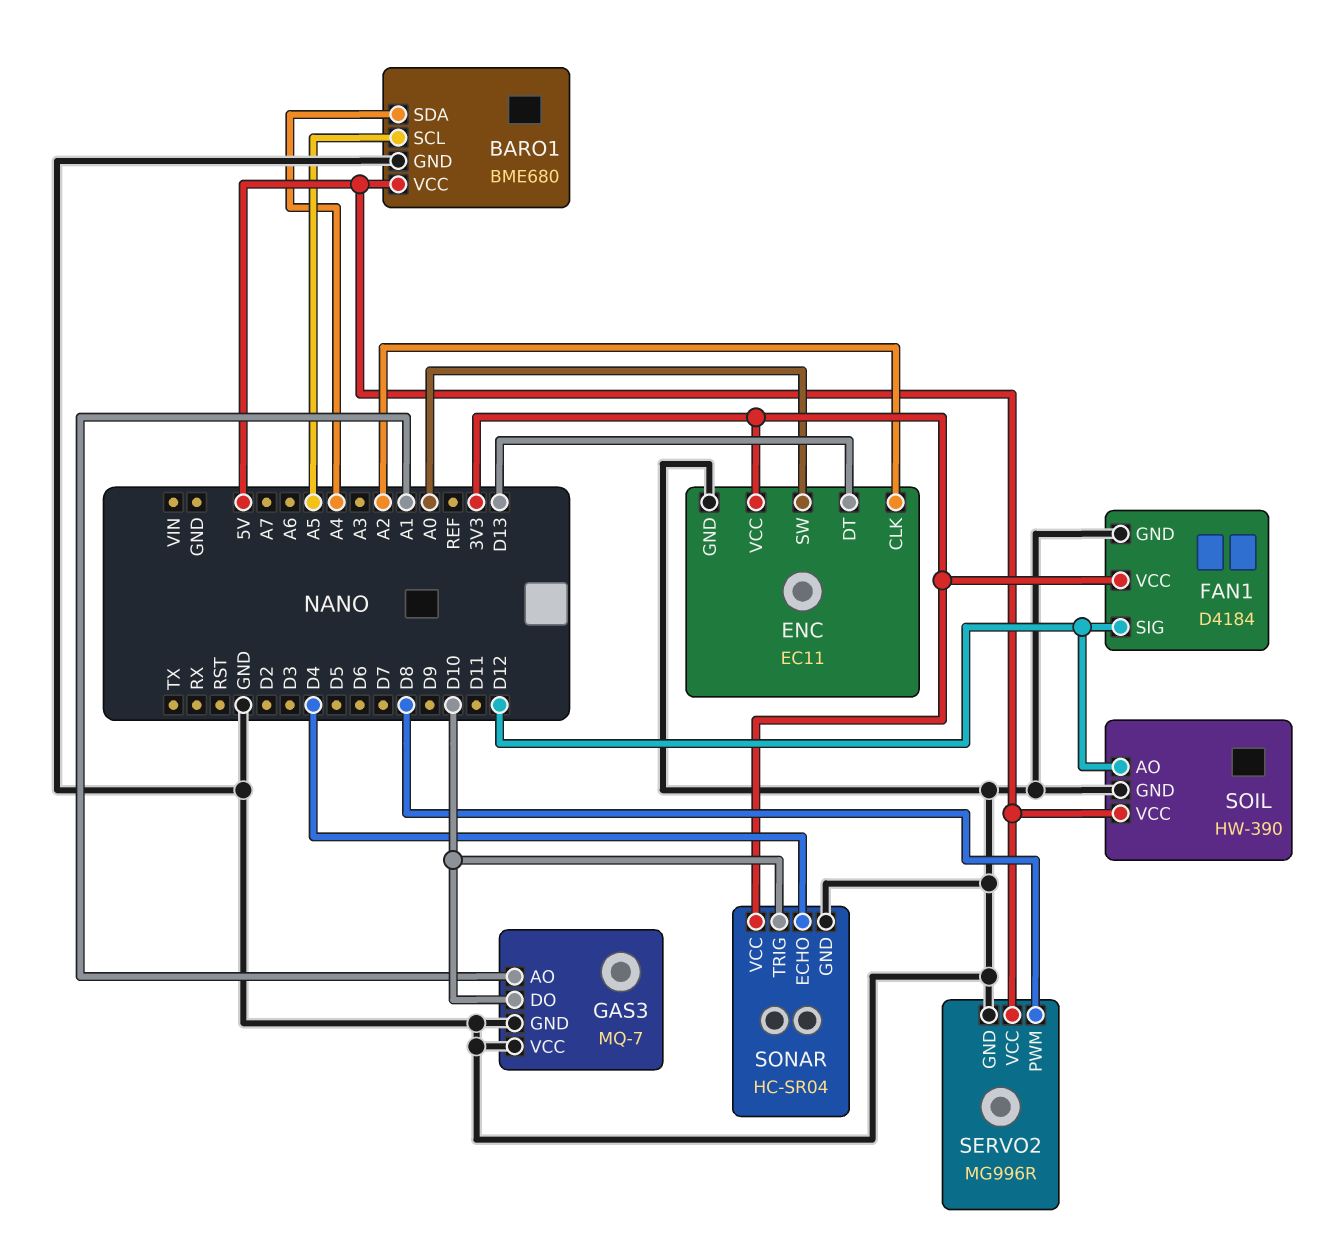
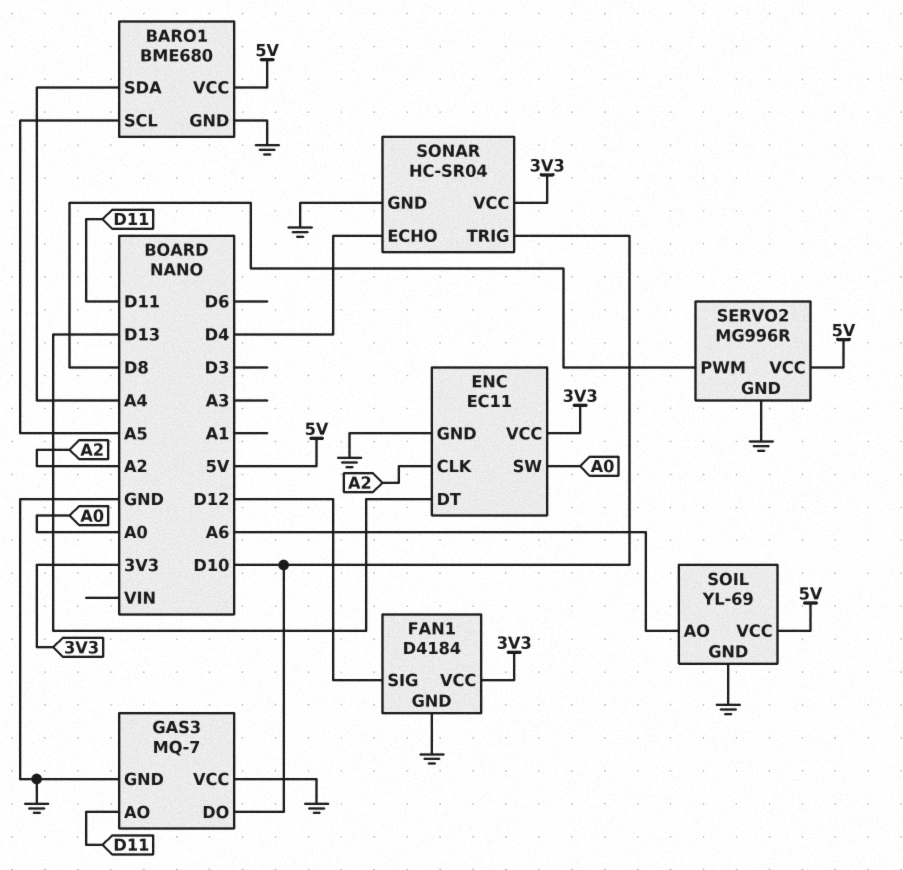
GAS3 pin AO: A1 -> D11
SOIL: HW-390 -> YL-69
SOIL pin AO: D12 -> A6

